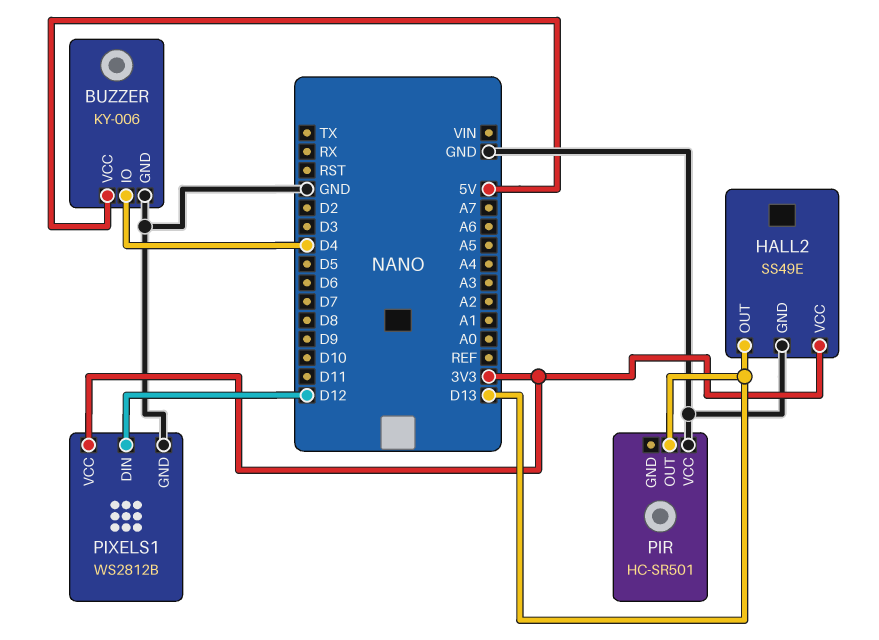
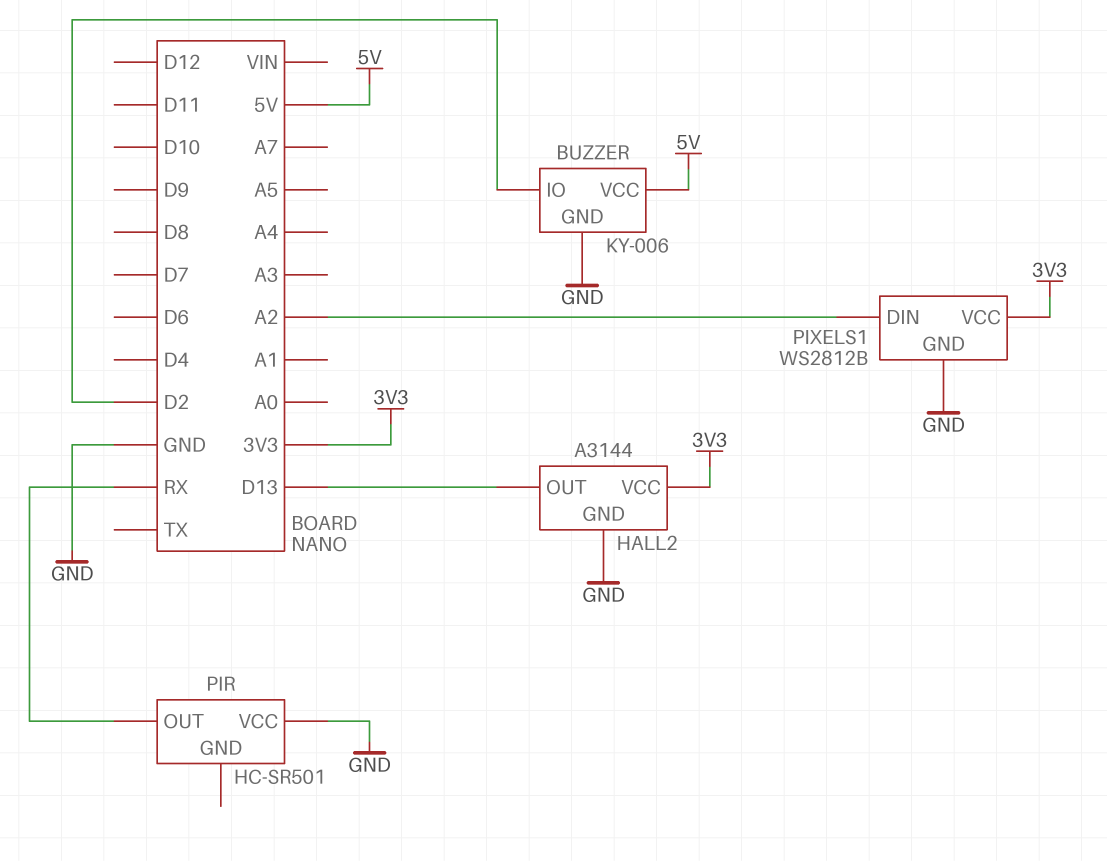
BUZZER pin IO: D4 -> D2
HALL2: SS49E -> A3144
PIR pin OUT: D13 -> RX
PIXELS1 pin DIN: D12 -> A2

